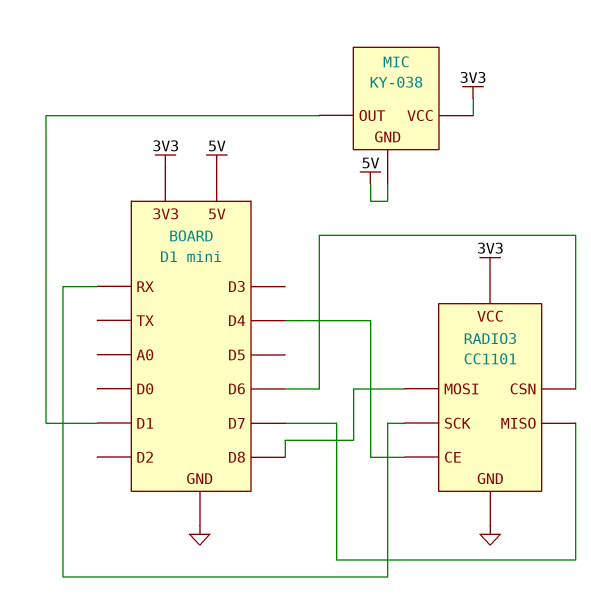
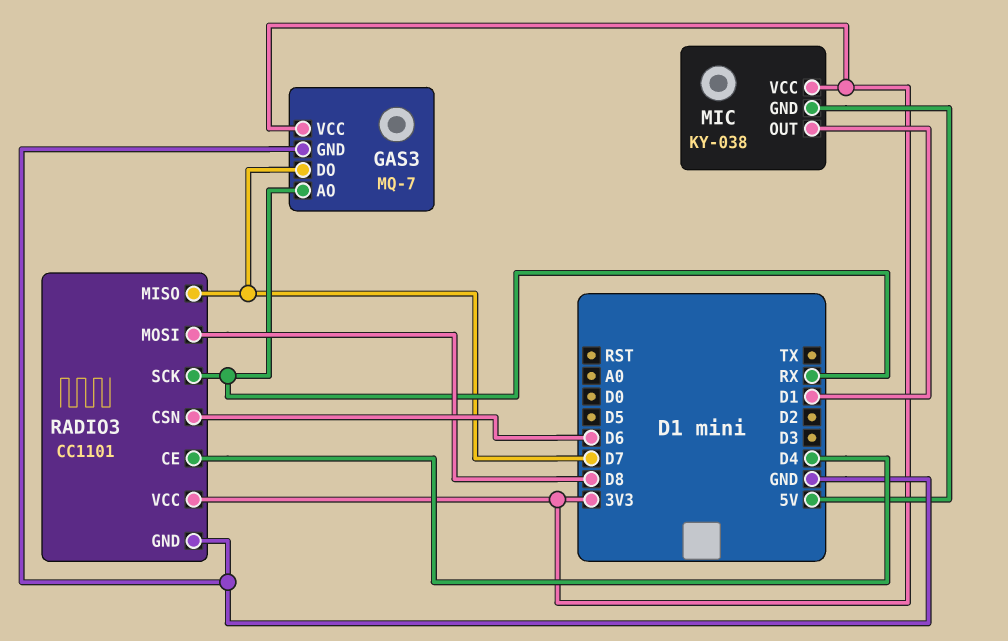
GAS3: none -> MQ-7
GAS3 pin AO: none -> RX
GAS3 pin DO: none -> D7
GAS3 pin GND: none -> GND
GAS3 pin VCC: none -> 3V3

